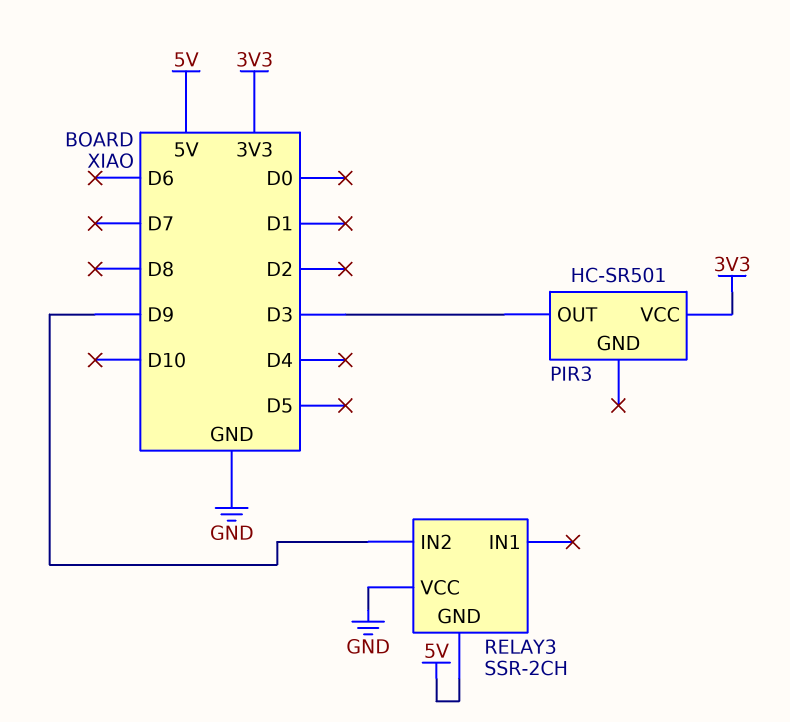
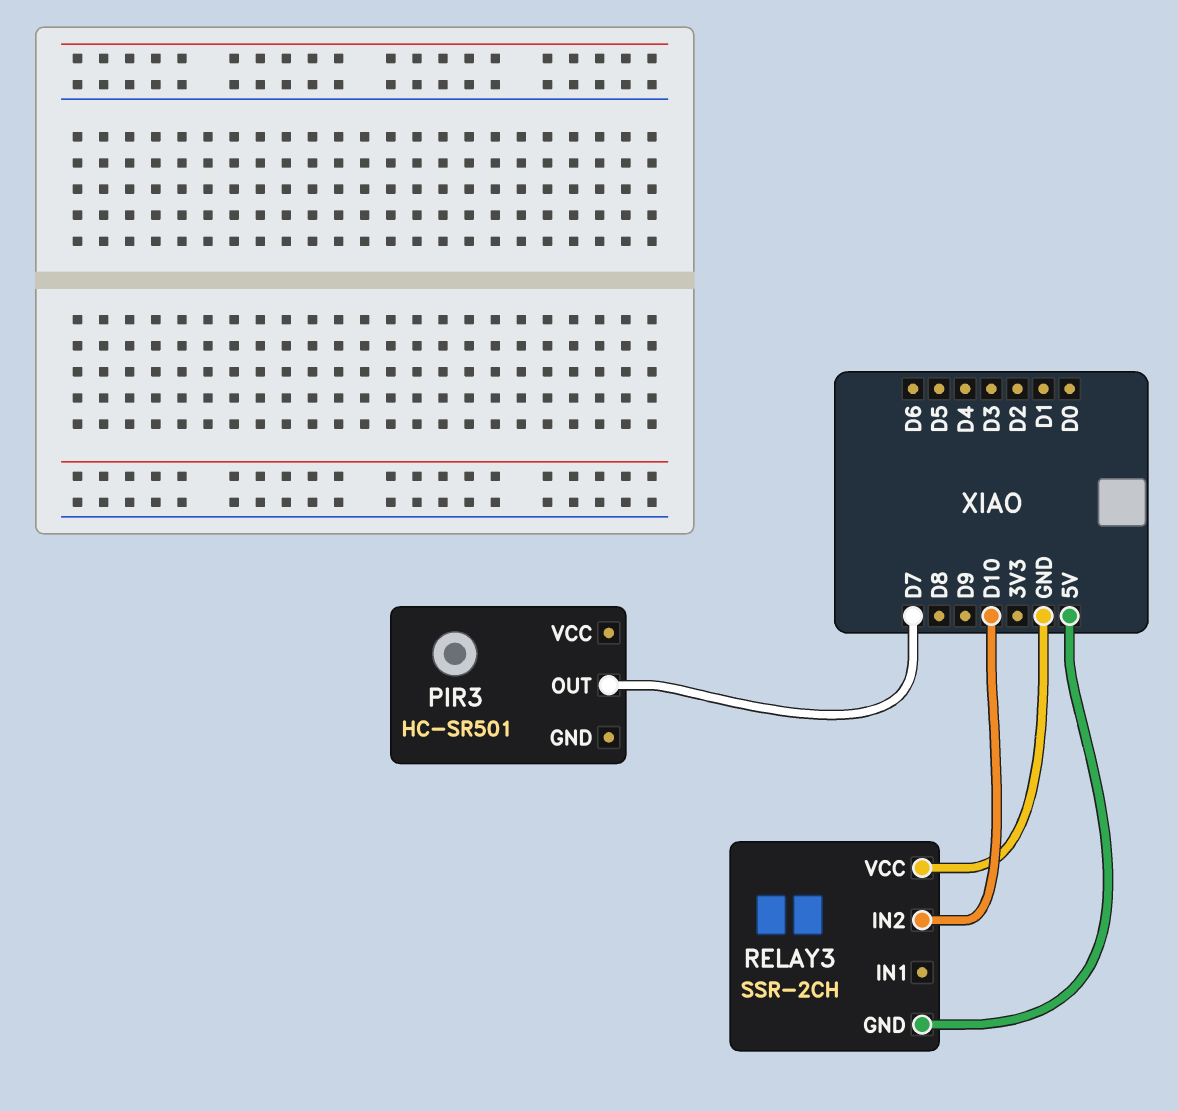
PIR3 pin OUT: D3 -> D7
PIR3 pin VCC: 3V3 -> none
RELAY3 pin IN2: D9 -> D10

